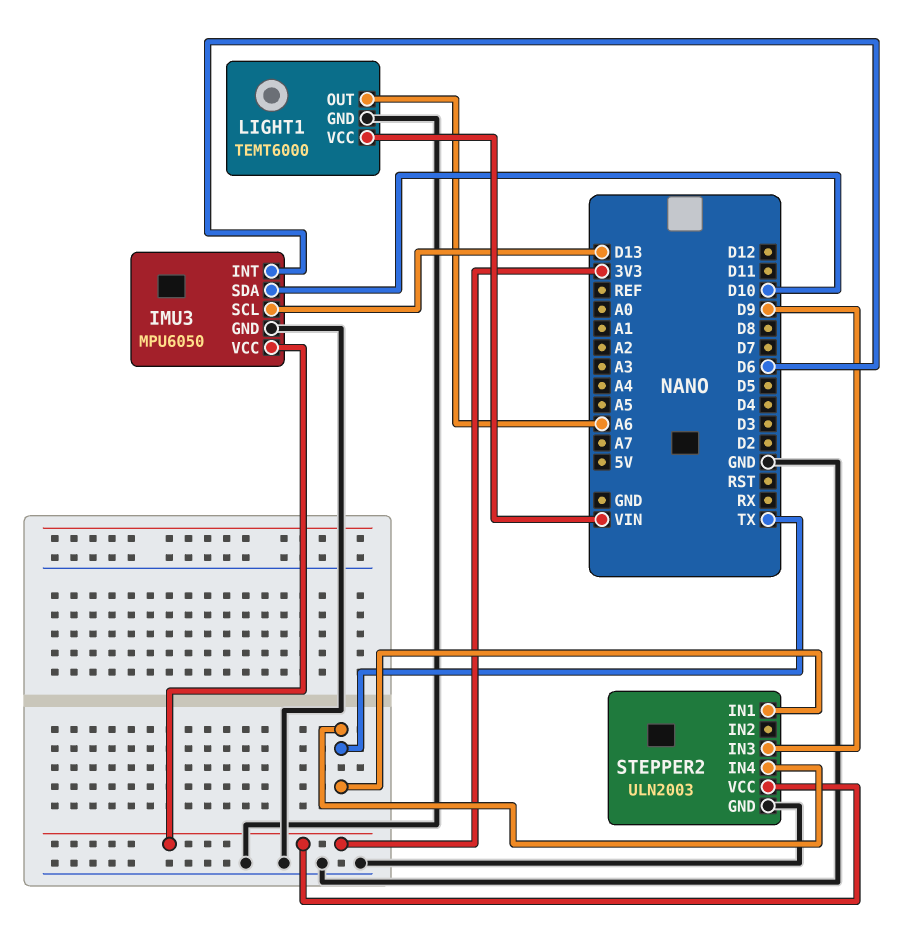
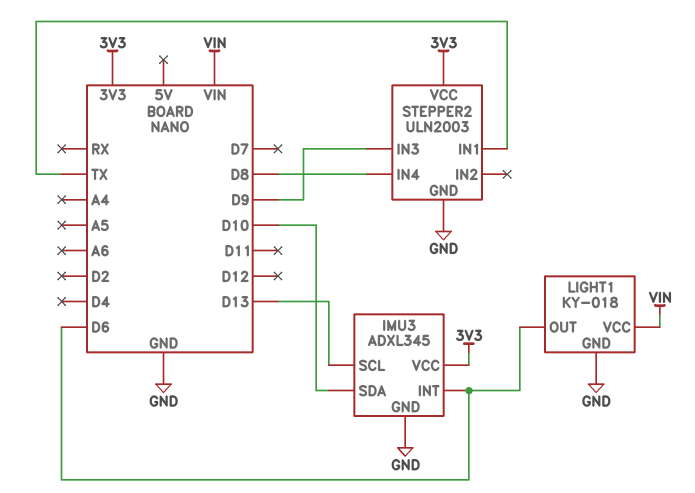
IMU3: MPU6050 -> ADXL345
LIGHT1: TEMT6000 -> KY-018
LIGHT1 pin OUT: A6 -> D6
STEPPER2 pin IN4: TX -> D8

